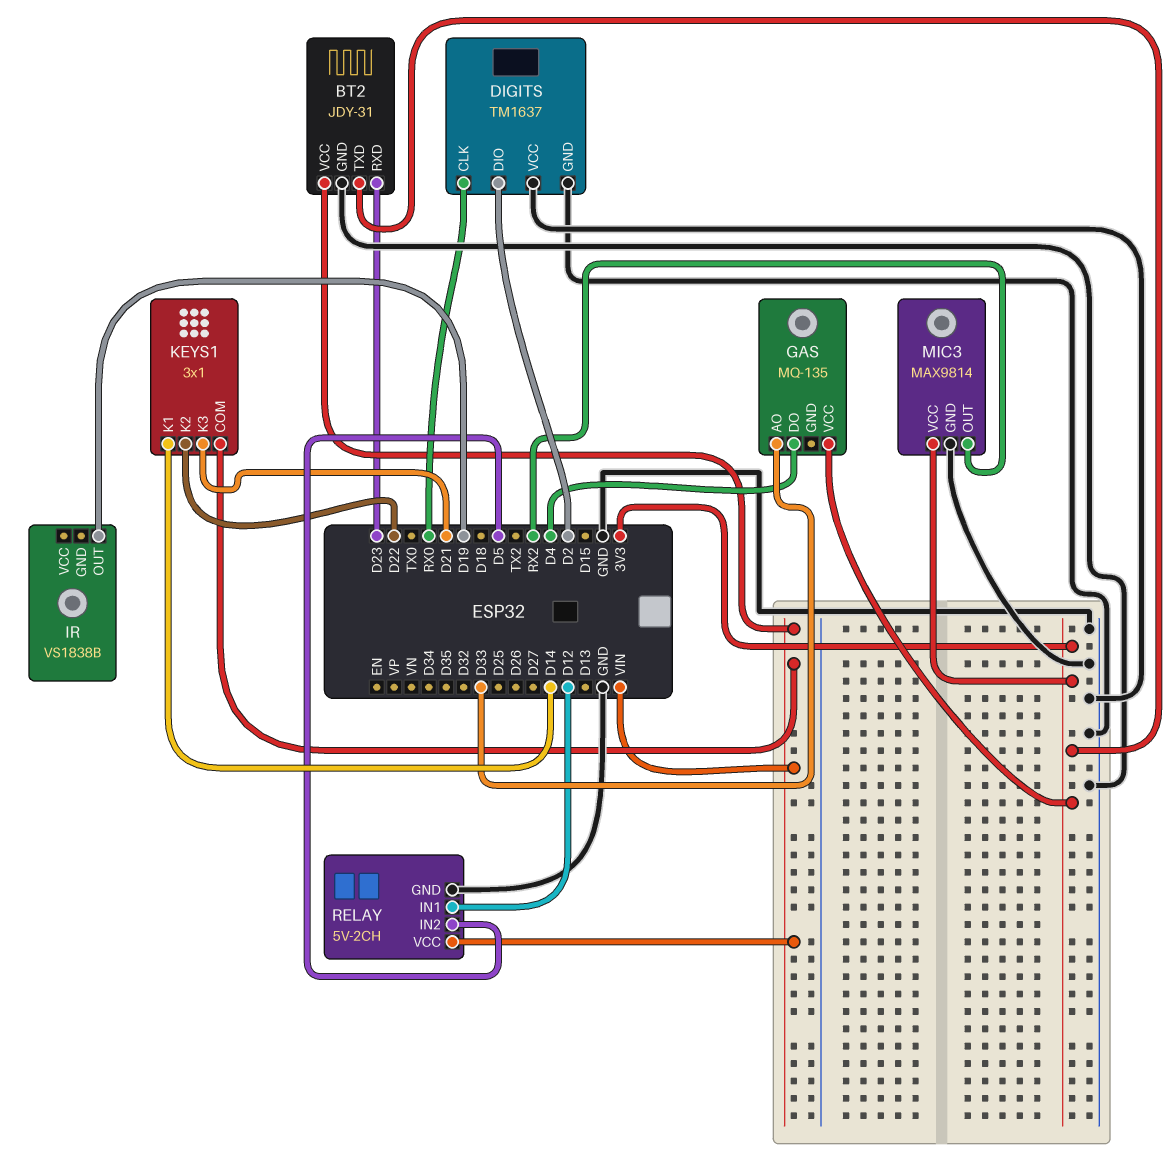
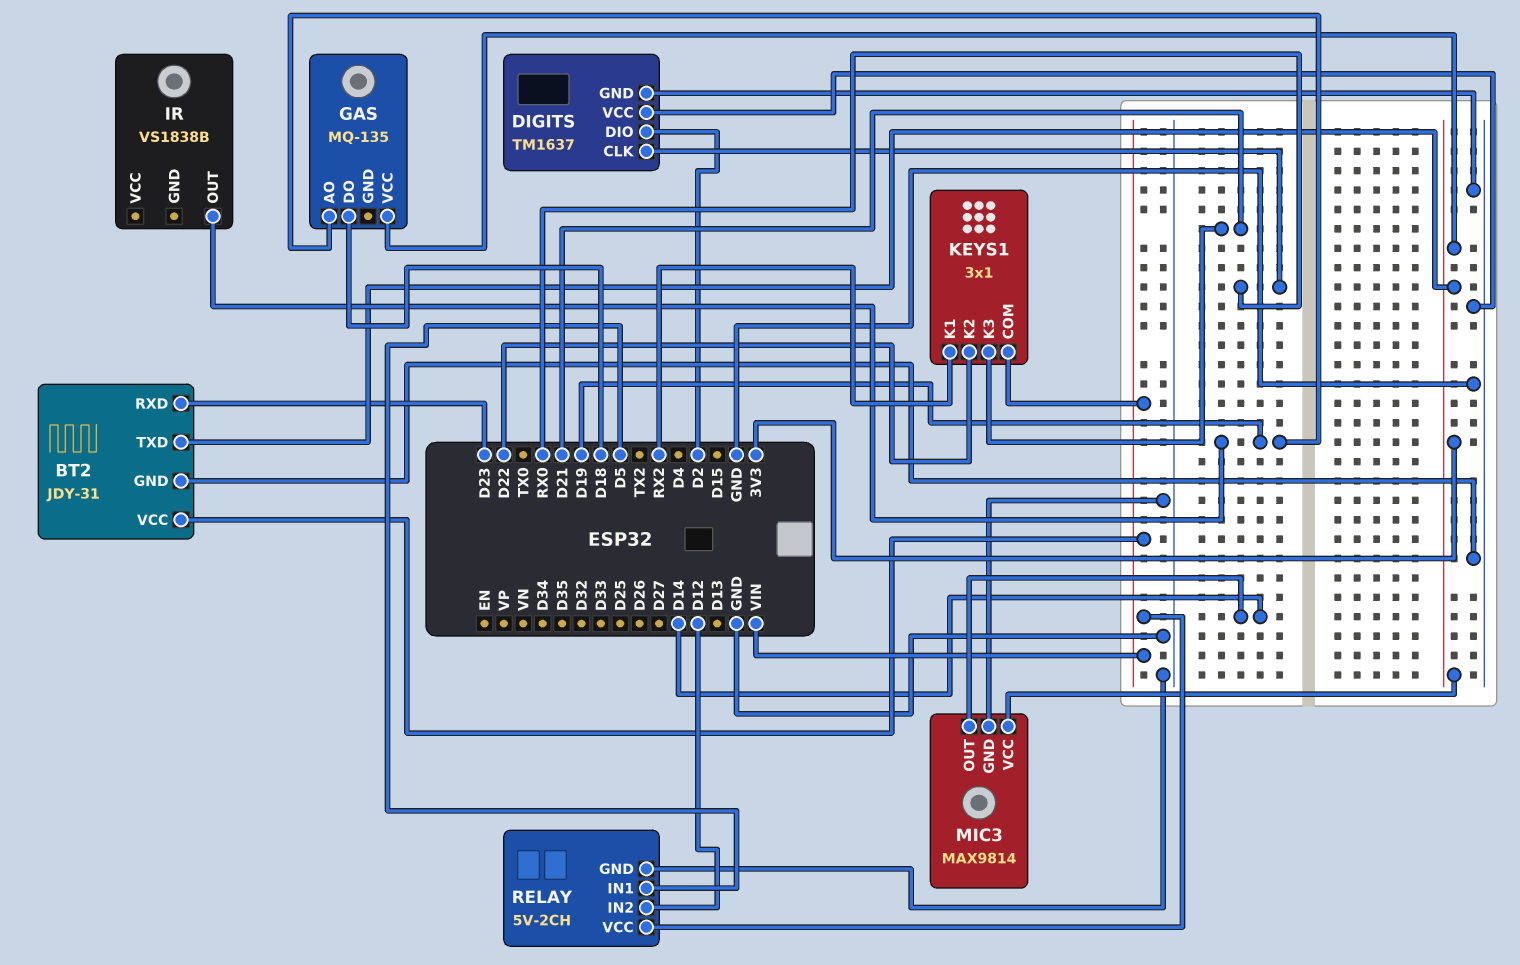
GAS pin AO: D33 -> D19
GAS pin DO: D4 -> D18
KEYS1 pin K1: D14 -> RX2
MIC3 pin OUT: RX2 -> D14
RELAY pin IN1: D12 -> D5
RELAY pin IN2: D5 -> D12

